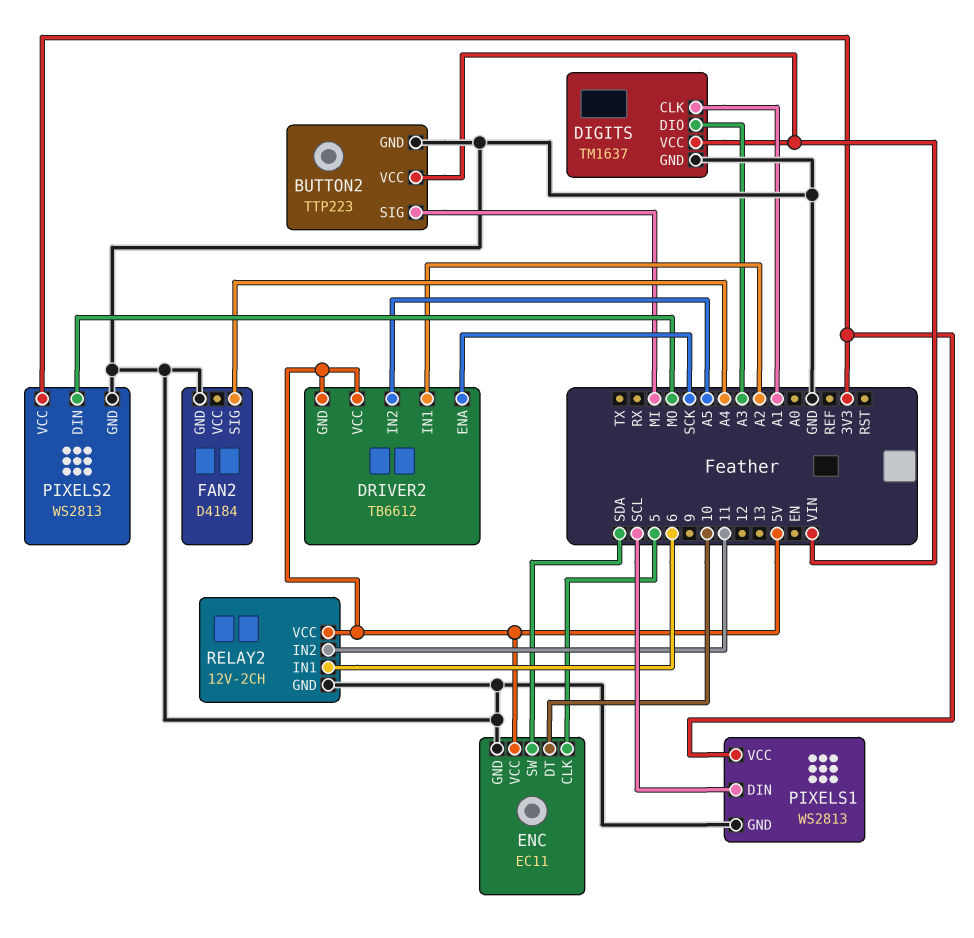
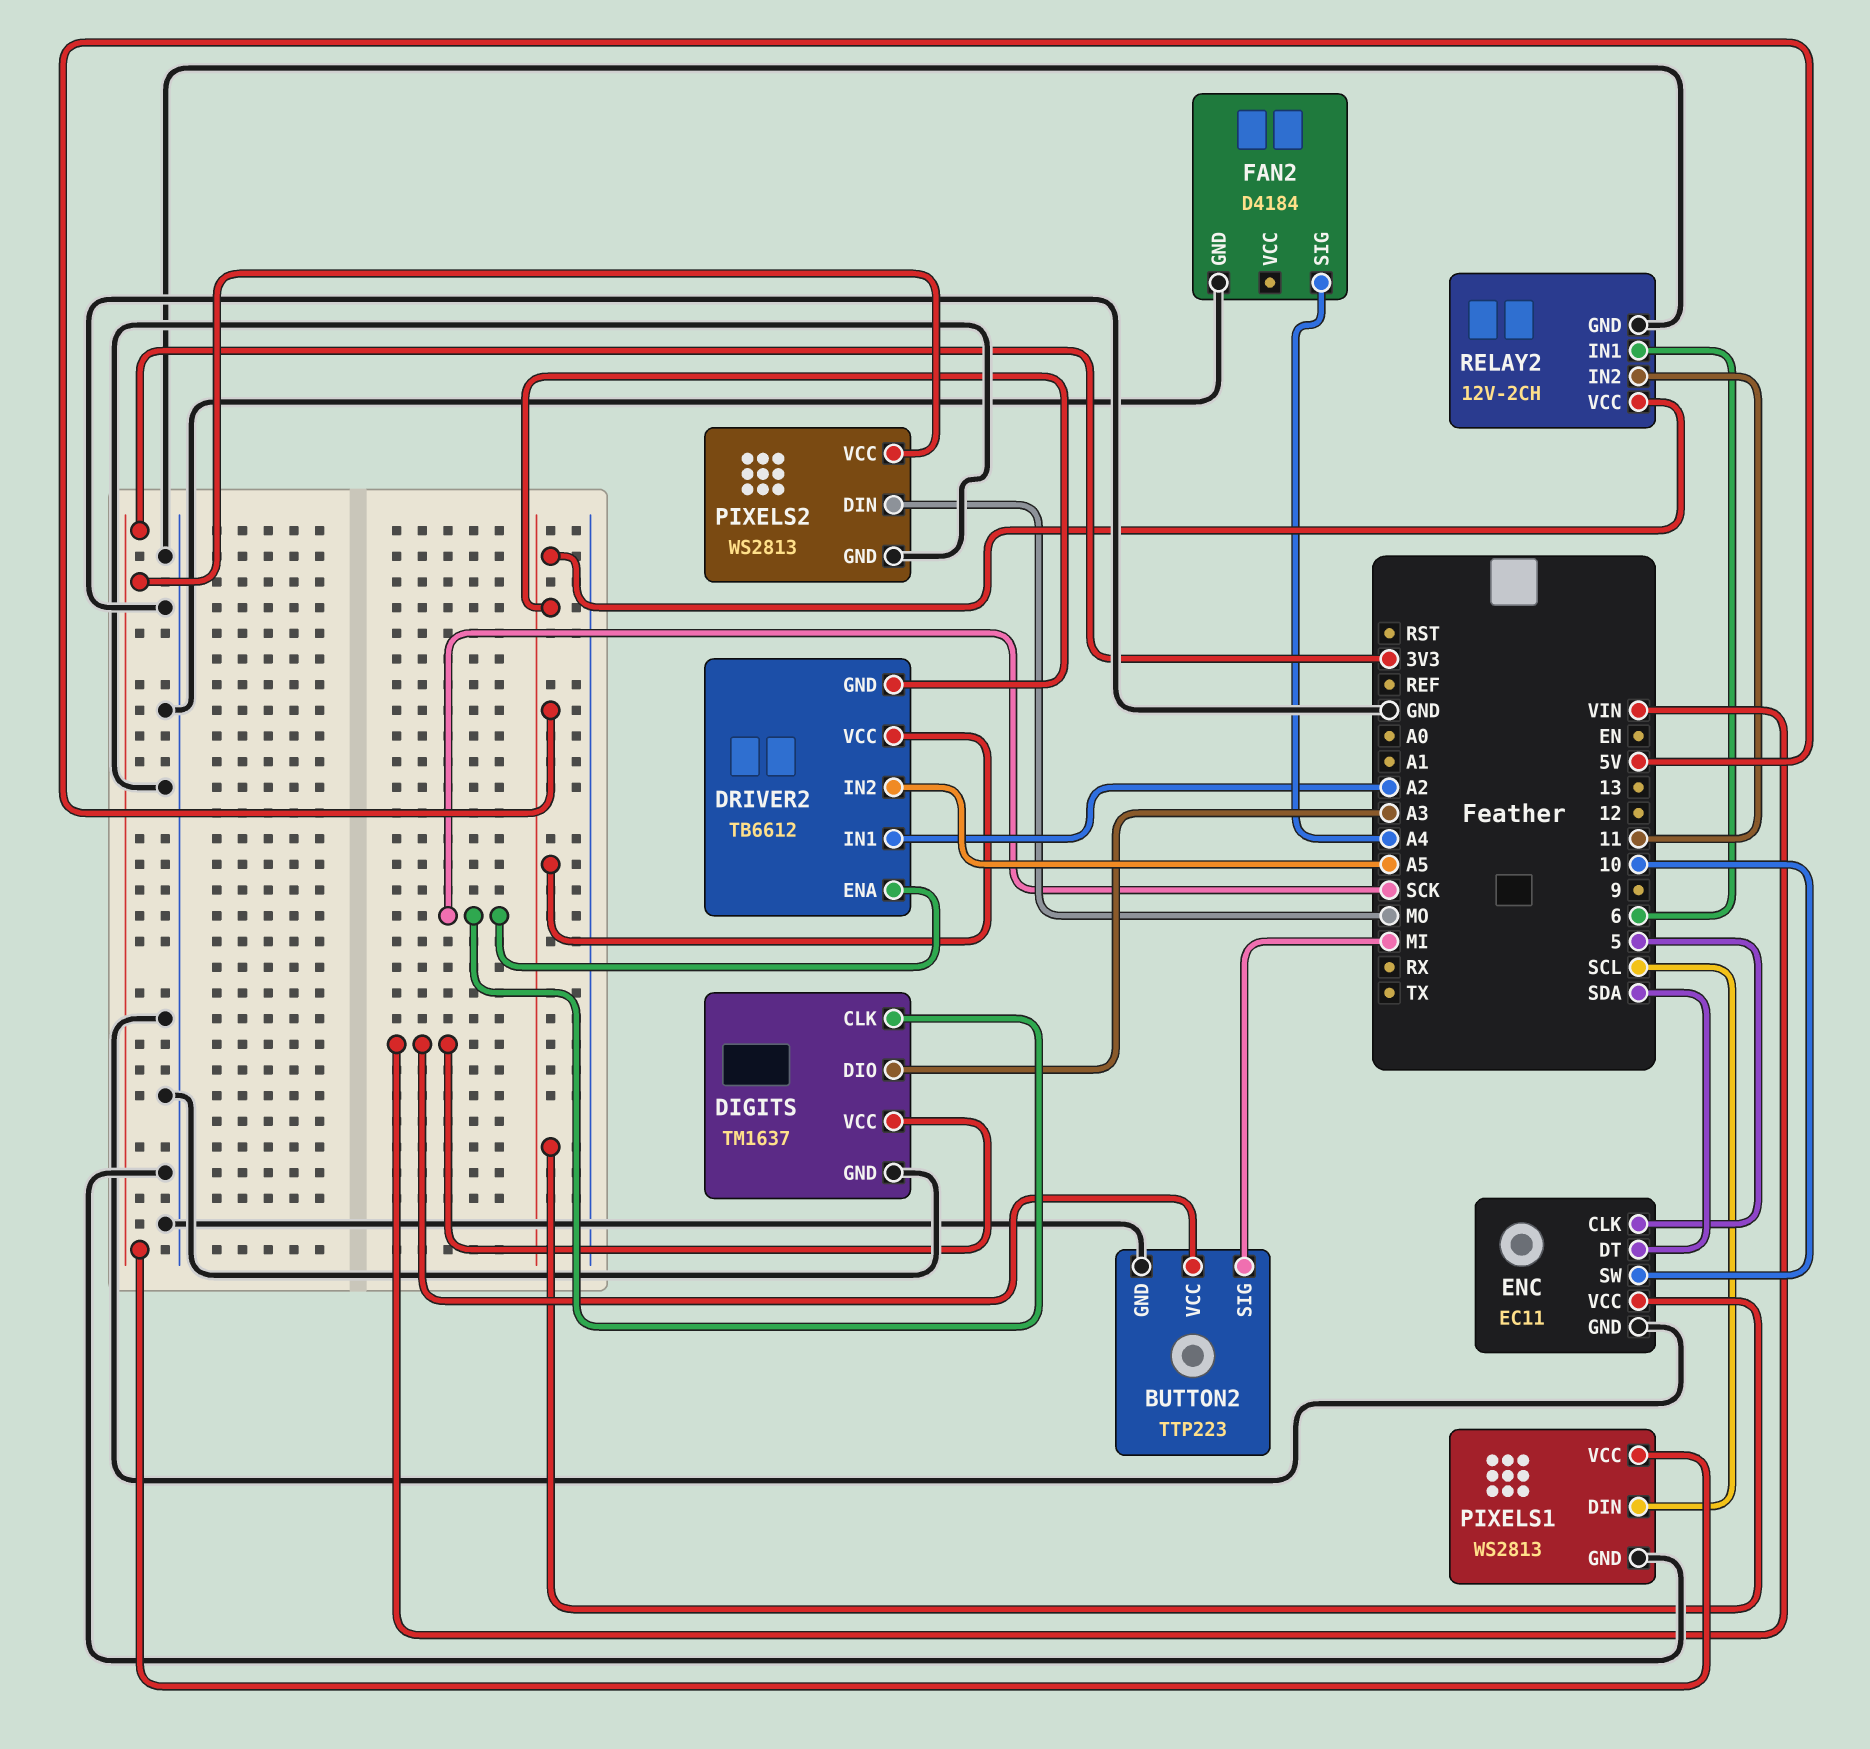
DIGITS pin CLK: A1 -> SCK
ENC pin DT: 10 -> SDA
ENC pin SW: SDA -> 10

